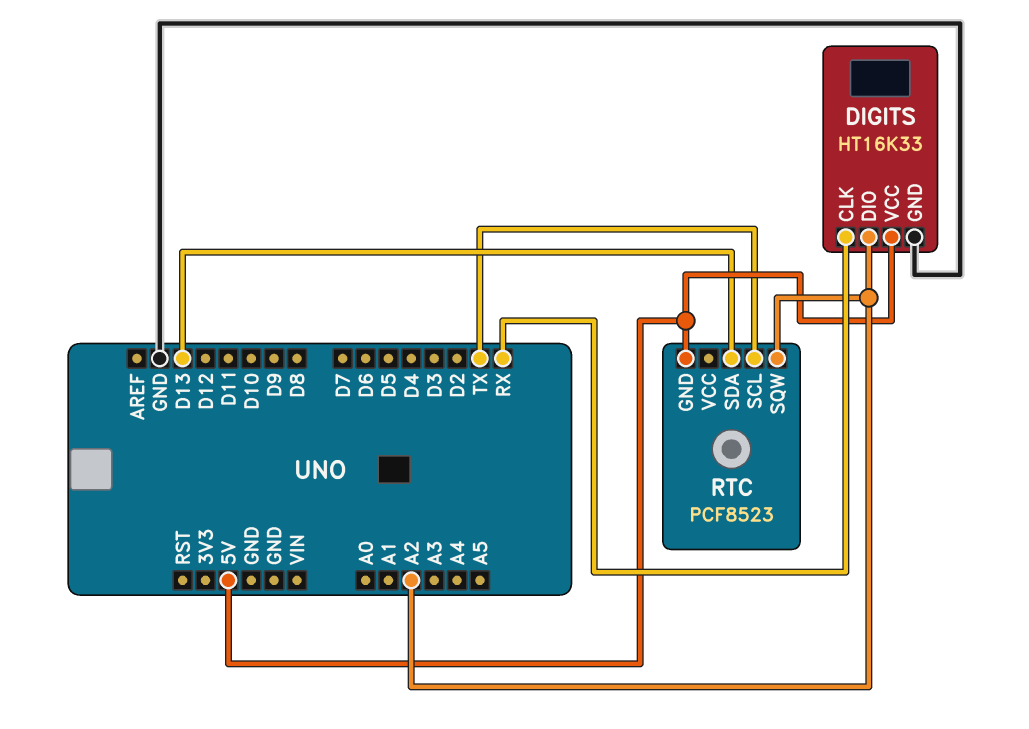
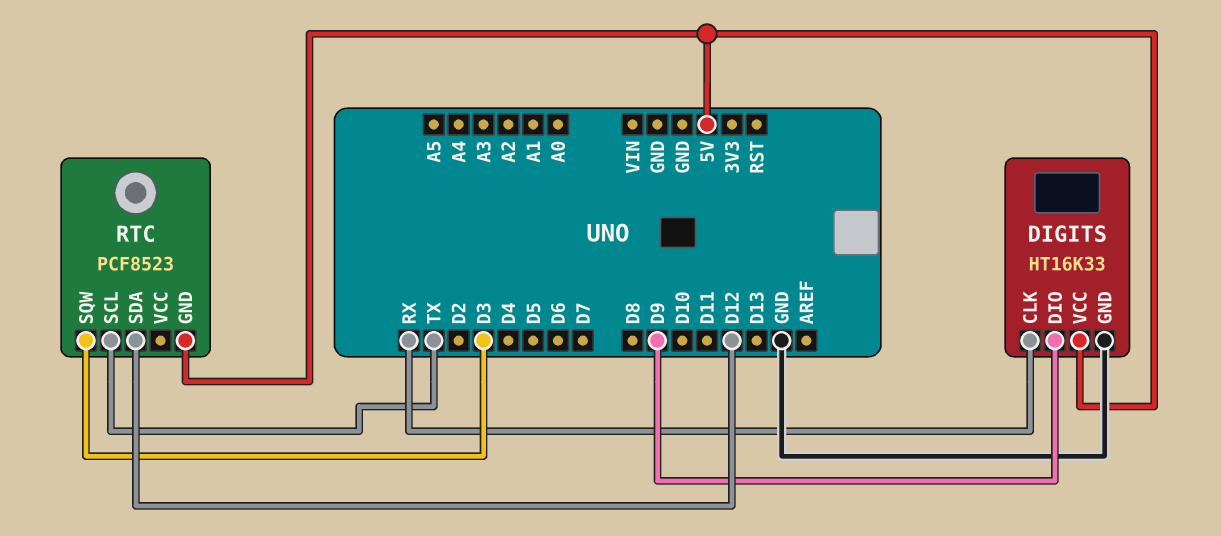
DIGITS pin DIO: A2 -> D9
RTC pin SDA: D13 -> D12
RTC pin SQW: A2 -> D3

